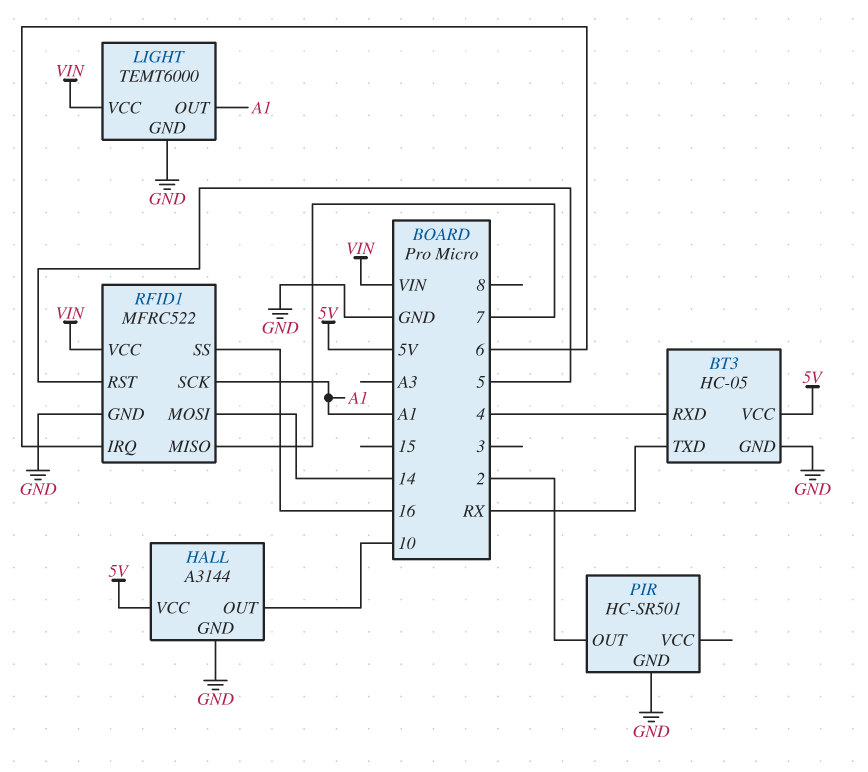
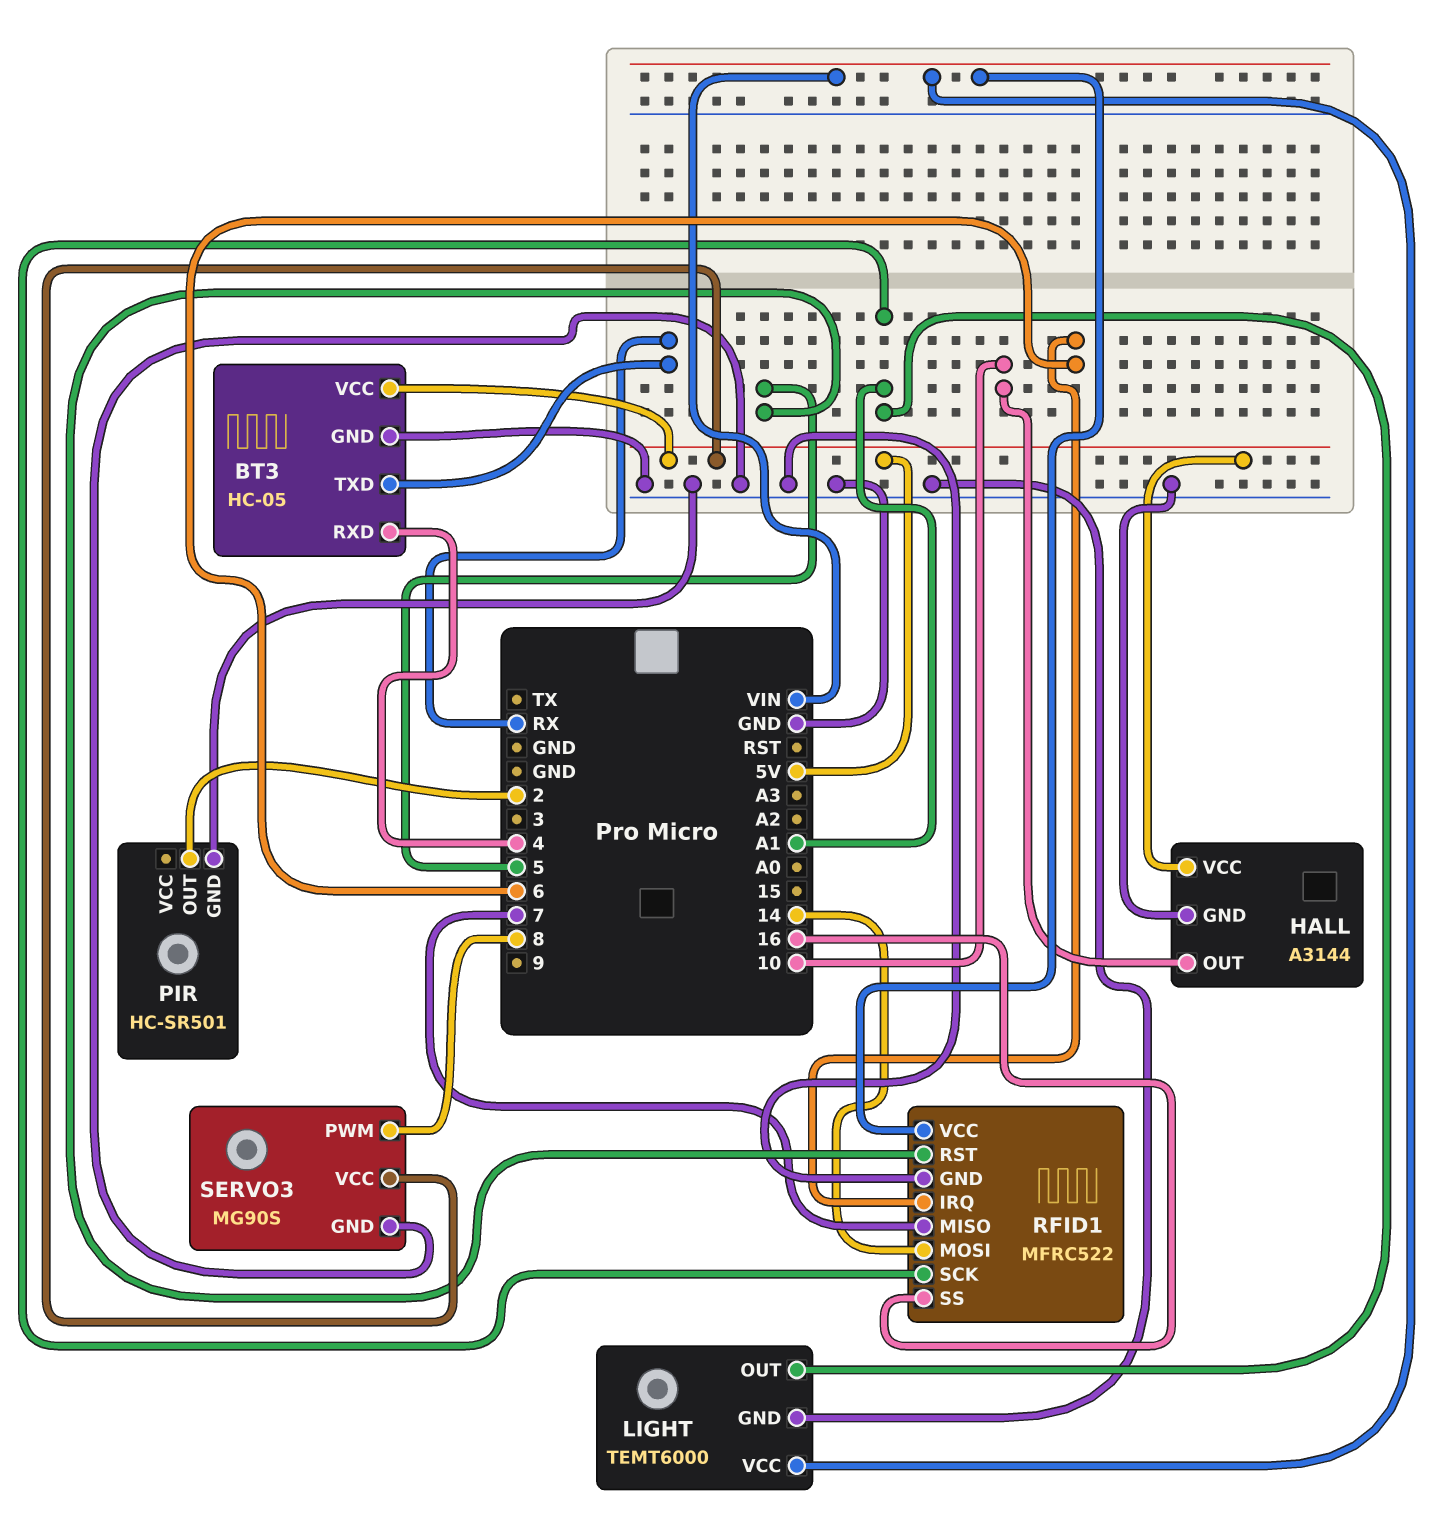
SERVO3: none -> MG90S
SERVO3 pin GND: none -> GND
SERVO3 pin PWM: none -> 8
SERVO3 pin VCC: none -> 5V

